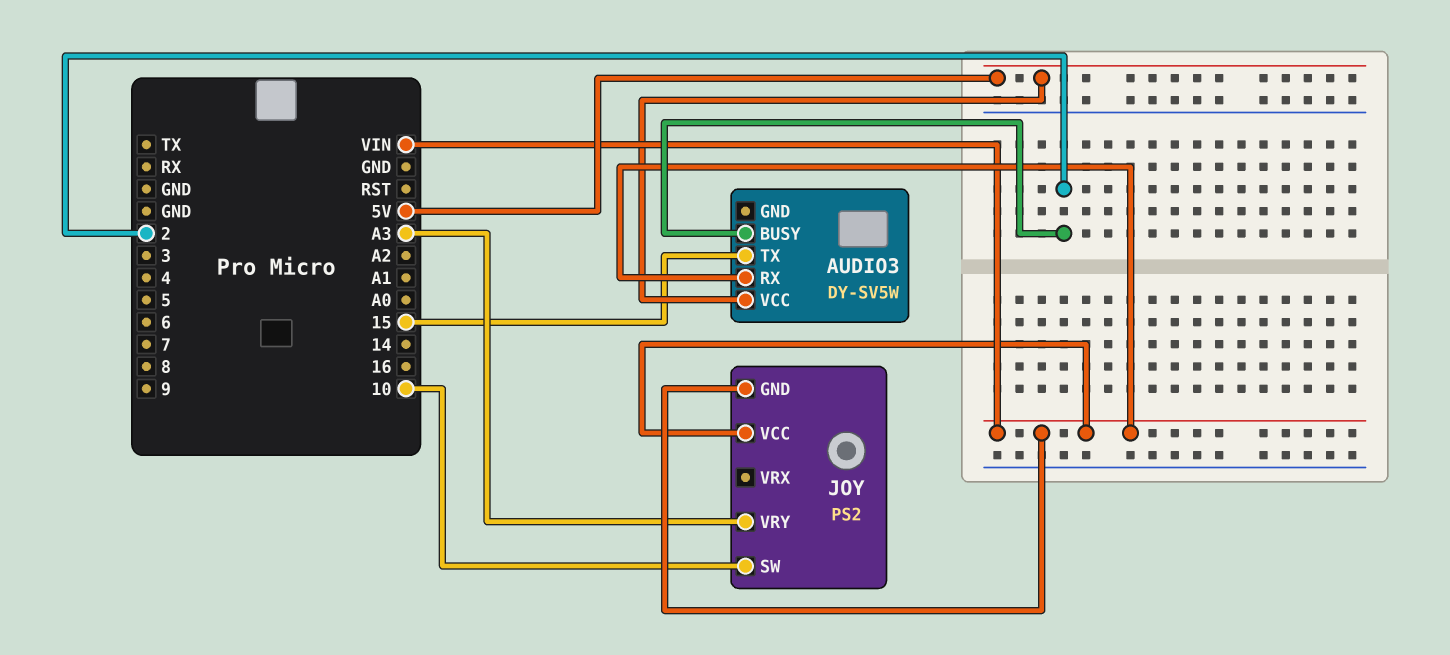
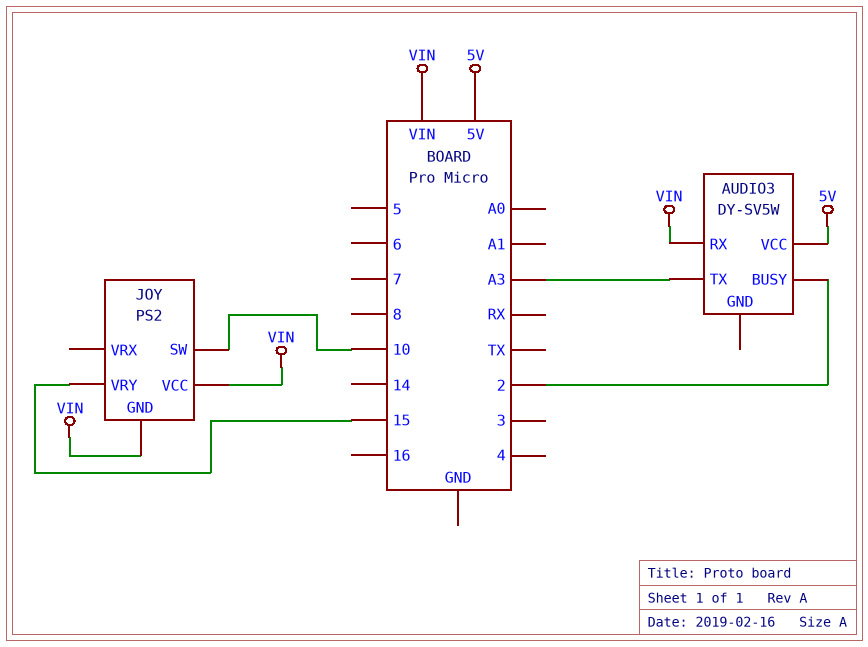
AUDIO3 pin TX: 15 -> A3
JOY pin VRY: A3 -> 15

